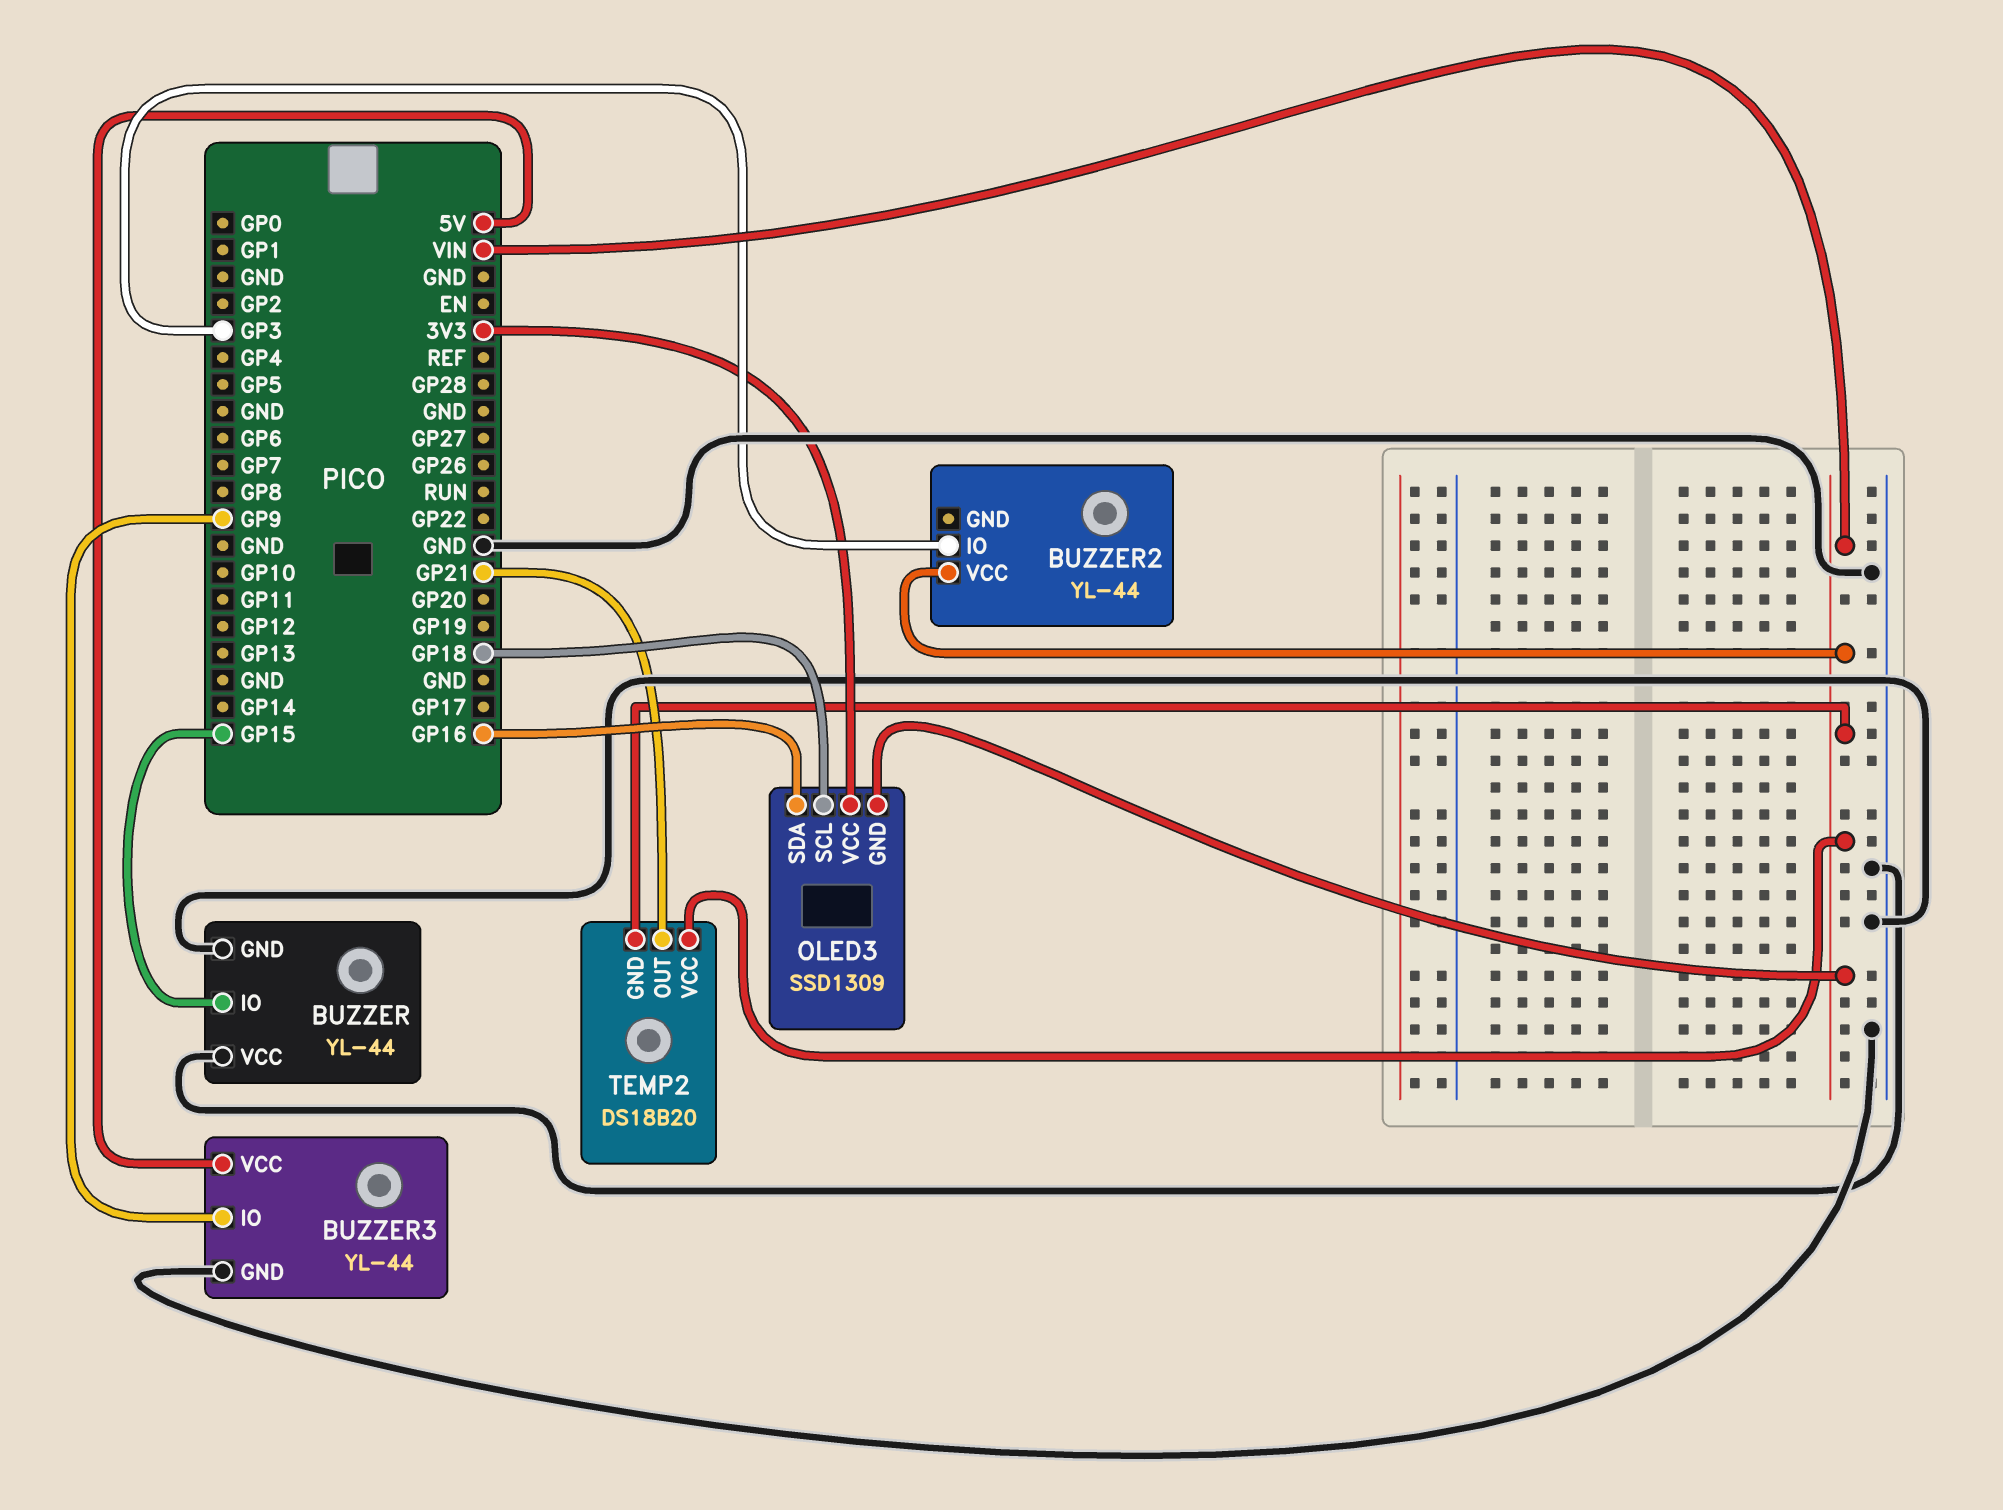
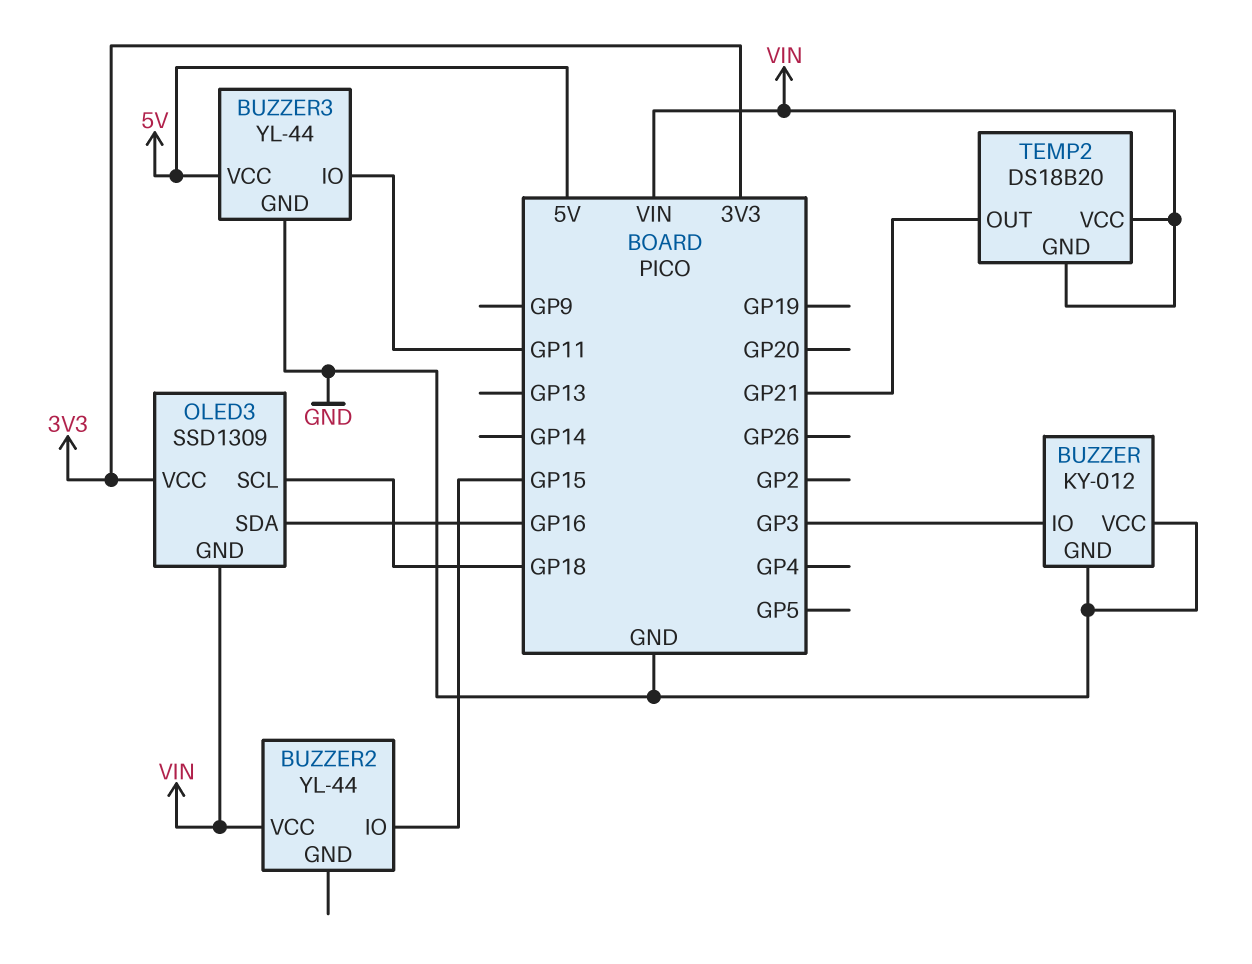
BUZZER: YL-44 -> KY-012
BUZZER pin IO: GP15 -> GP3
BUZZER2 pin IO: GP3 -> GP15
BUZZER3 pin IO: GP9 -> GP11

